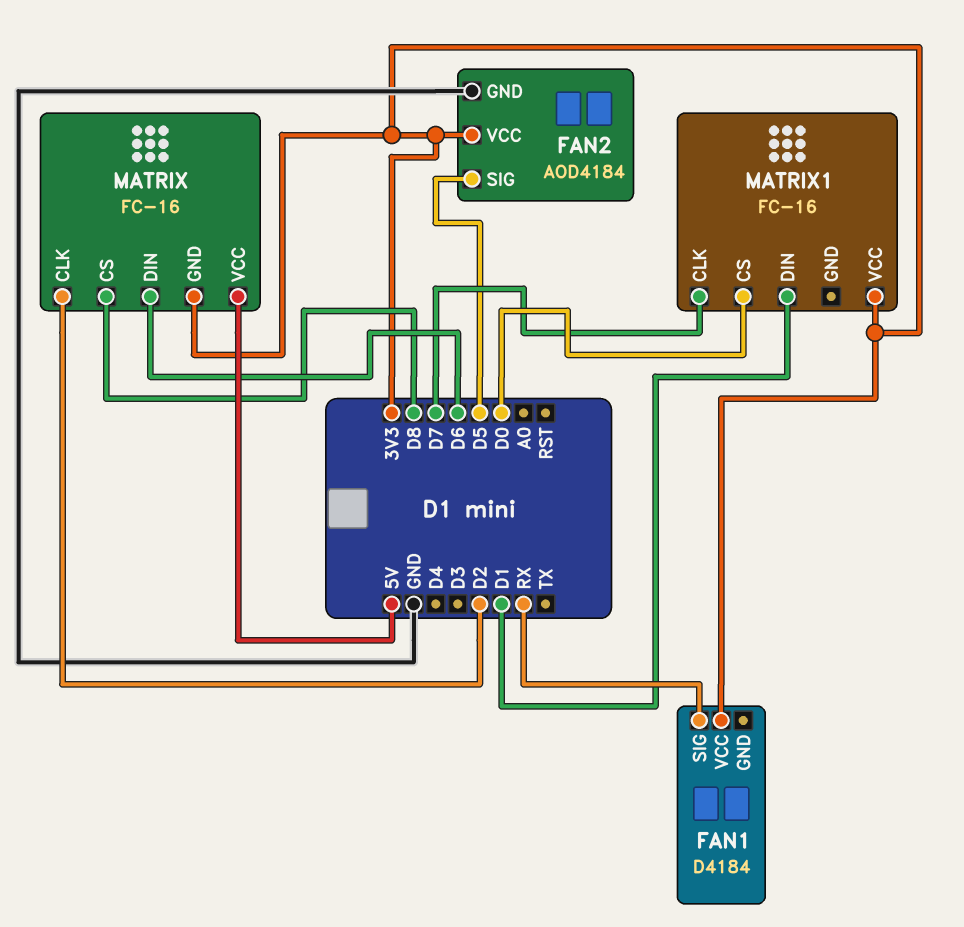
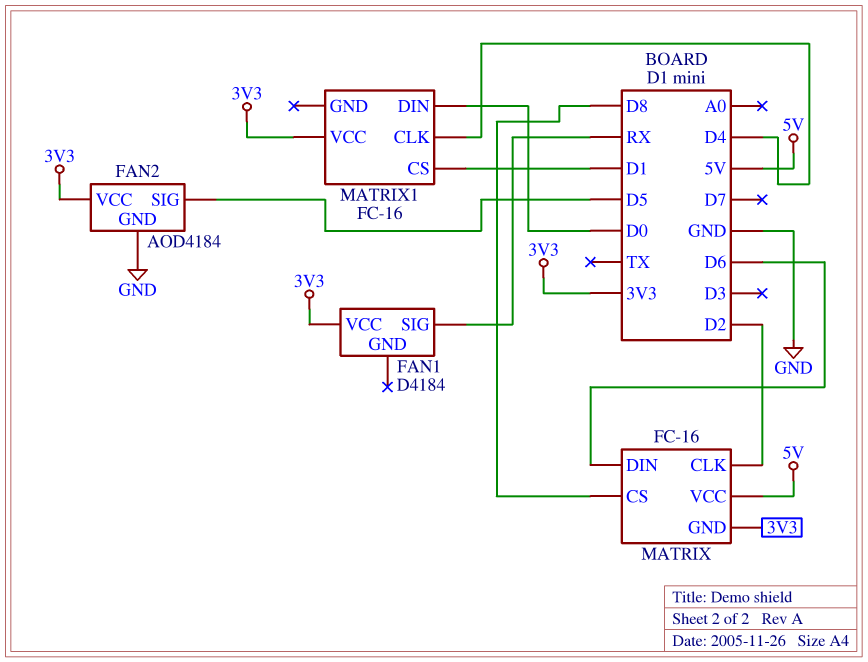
MATRIX1 pin CLK: D7 -> D4
MATRIX1 pin CS: D0 -> D1
MATRIX1 pin DIN: D1 -> D0

